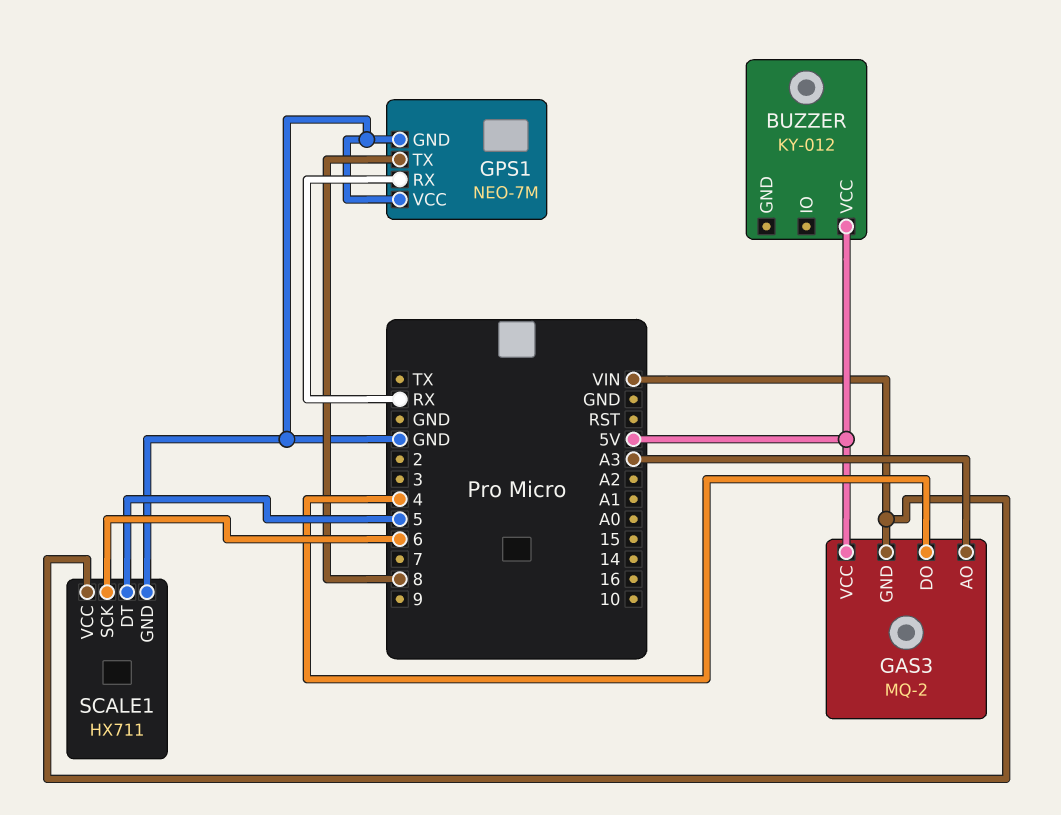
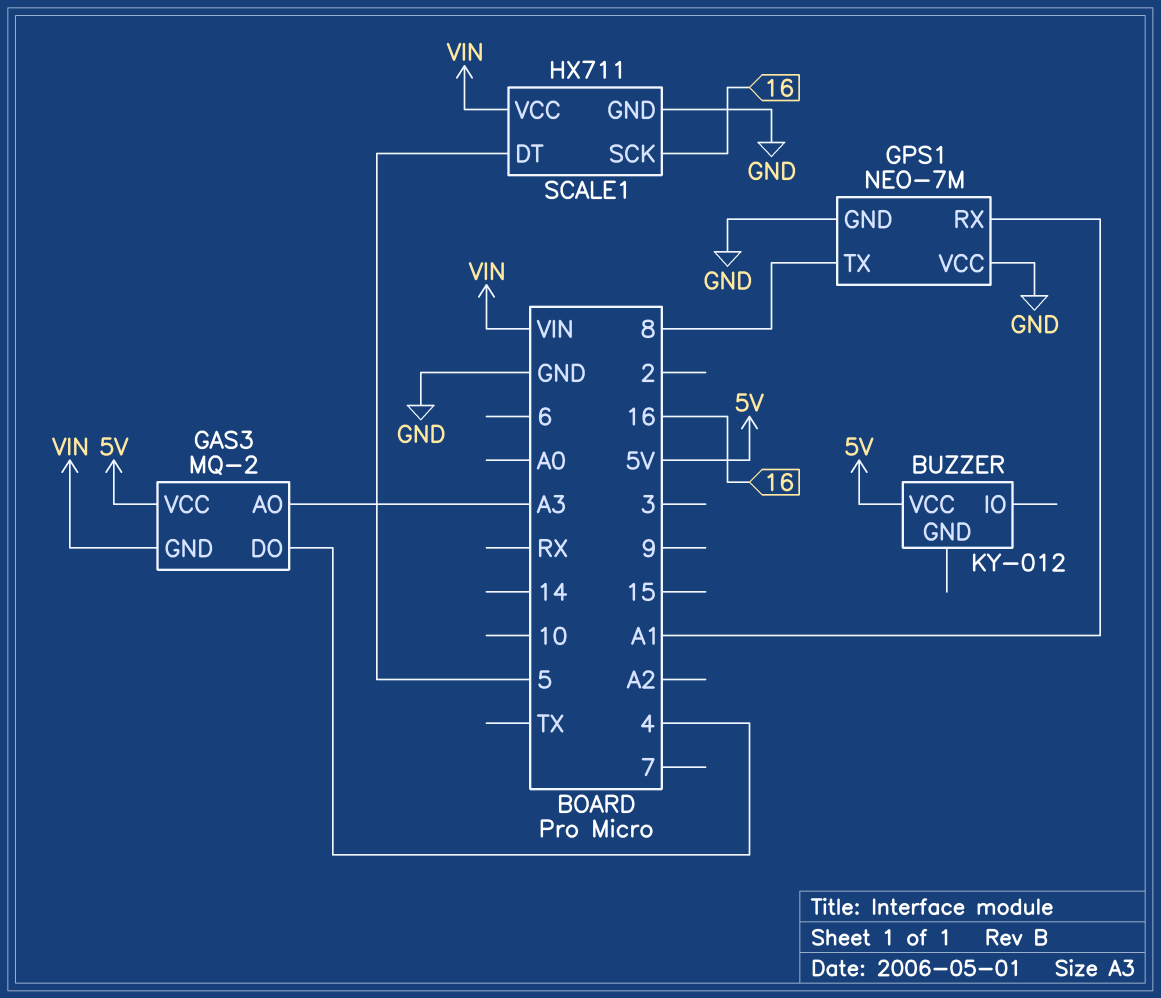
GPS1 pin RX: RX -> A1
SCALE1 pin SCK: 6 -> 16

